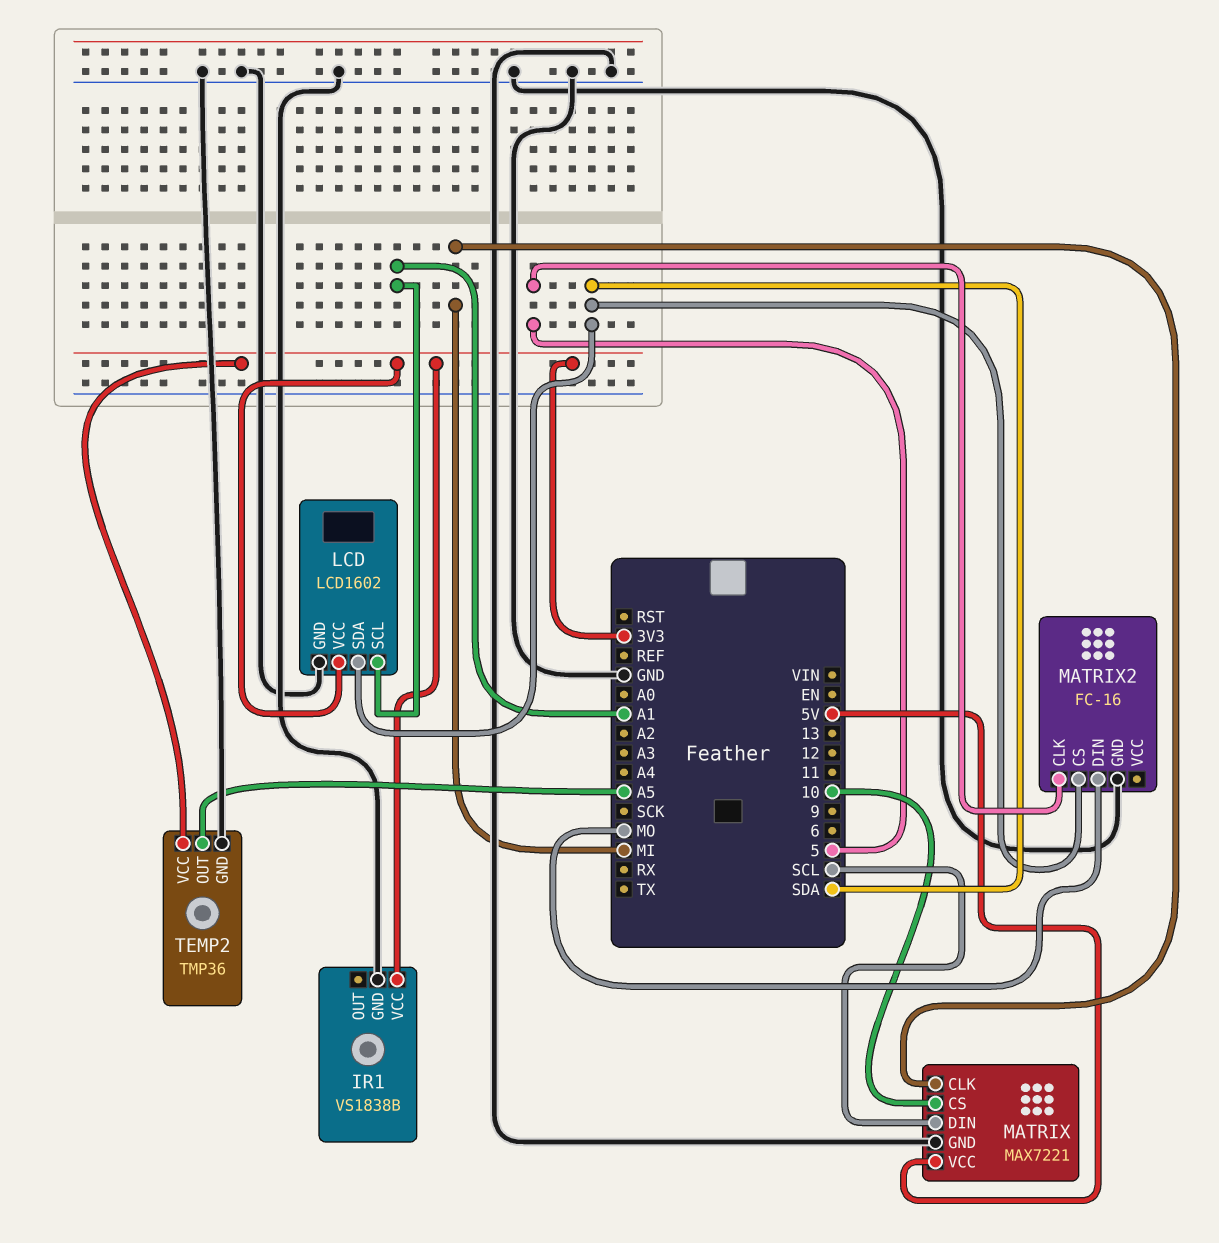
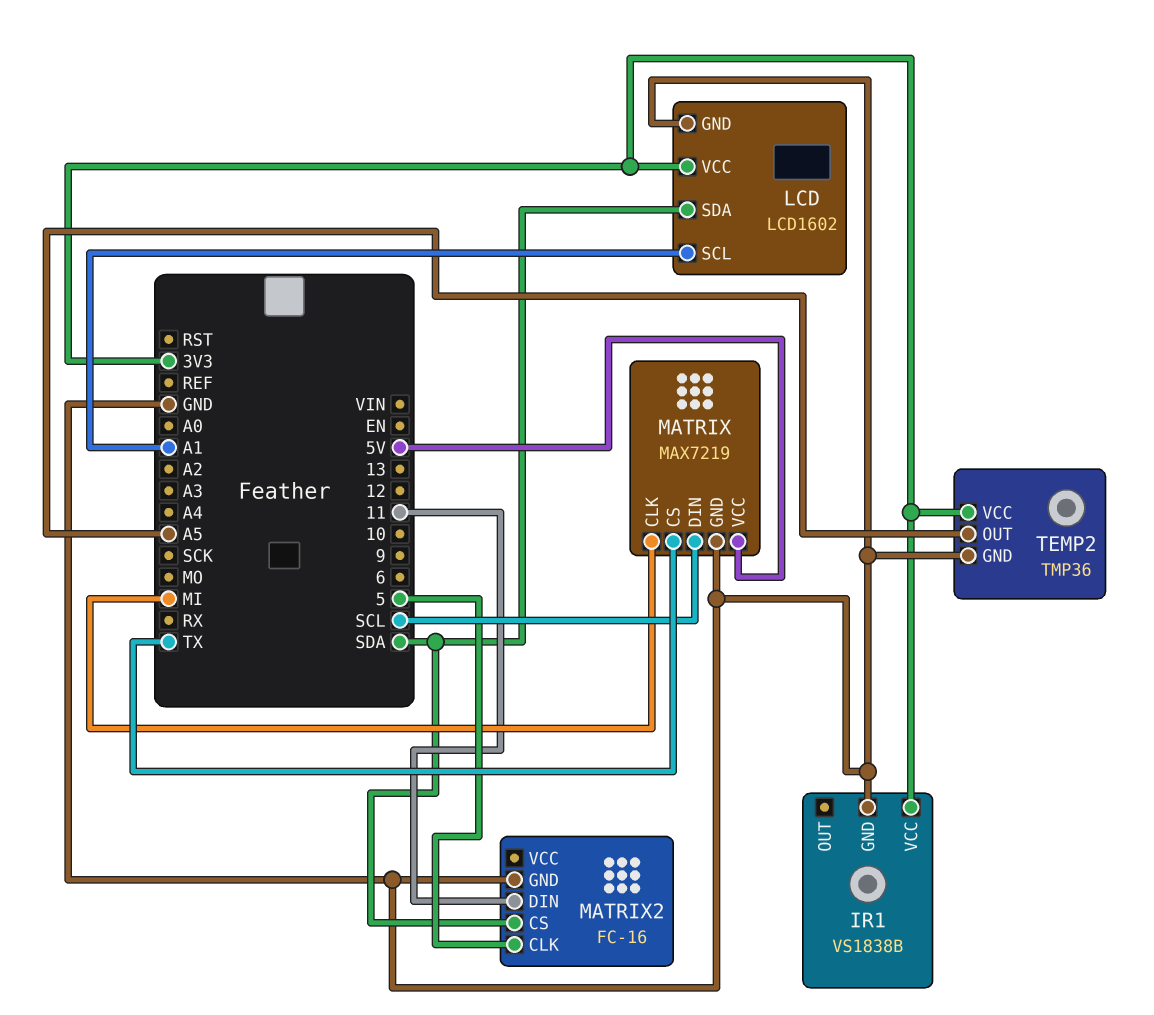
MATRIX: MAX7221 -> MAX7219
MATRIX pin CS: 10 -> TX
MATRIX2 pin DIN: MO -> 11

